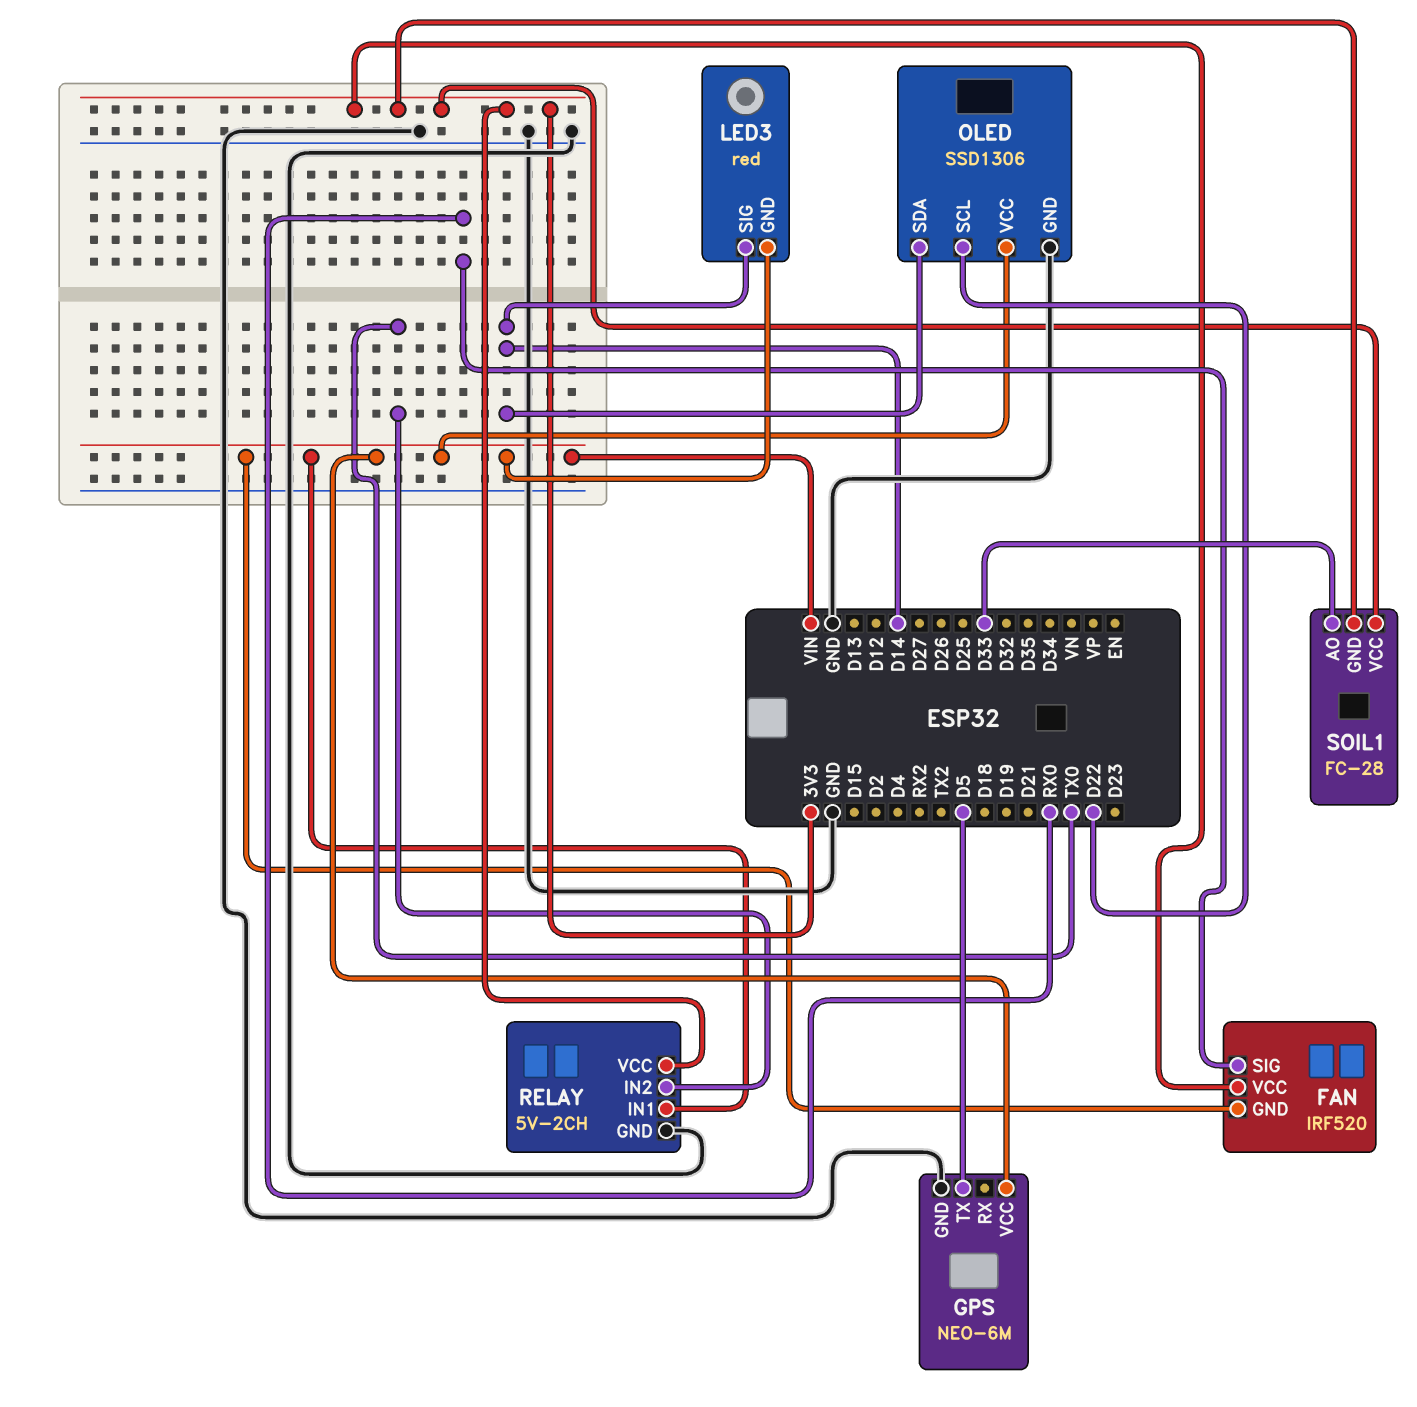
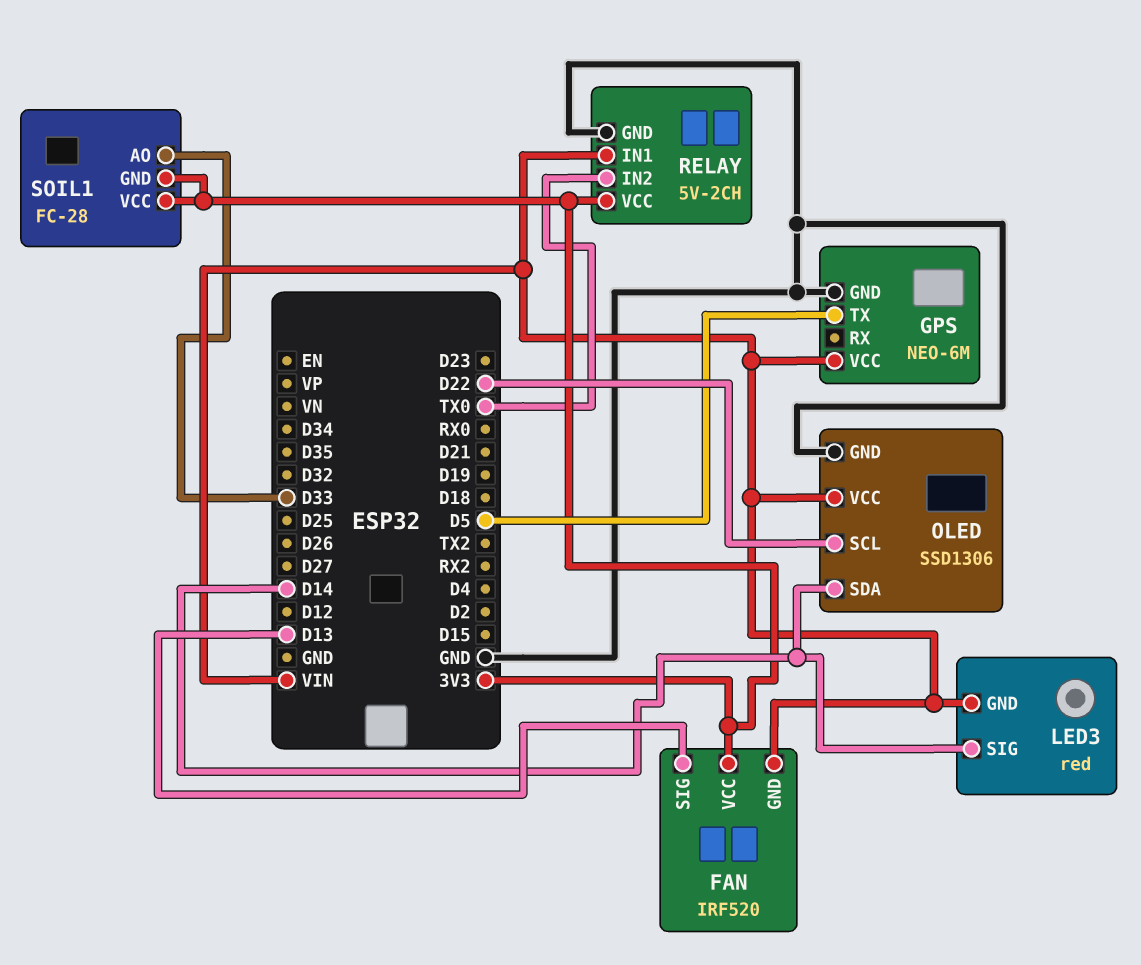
FAN pin SIG: RX0 -> D13

